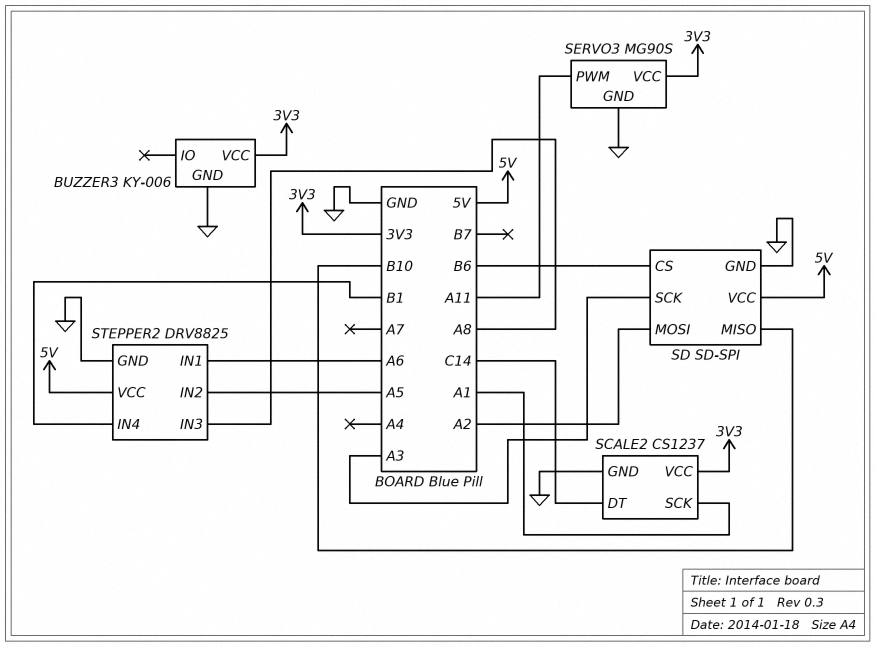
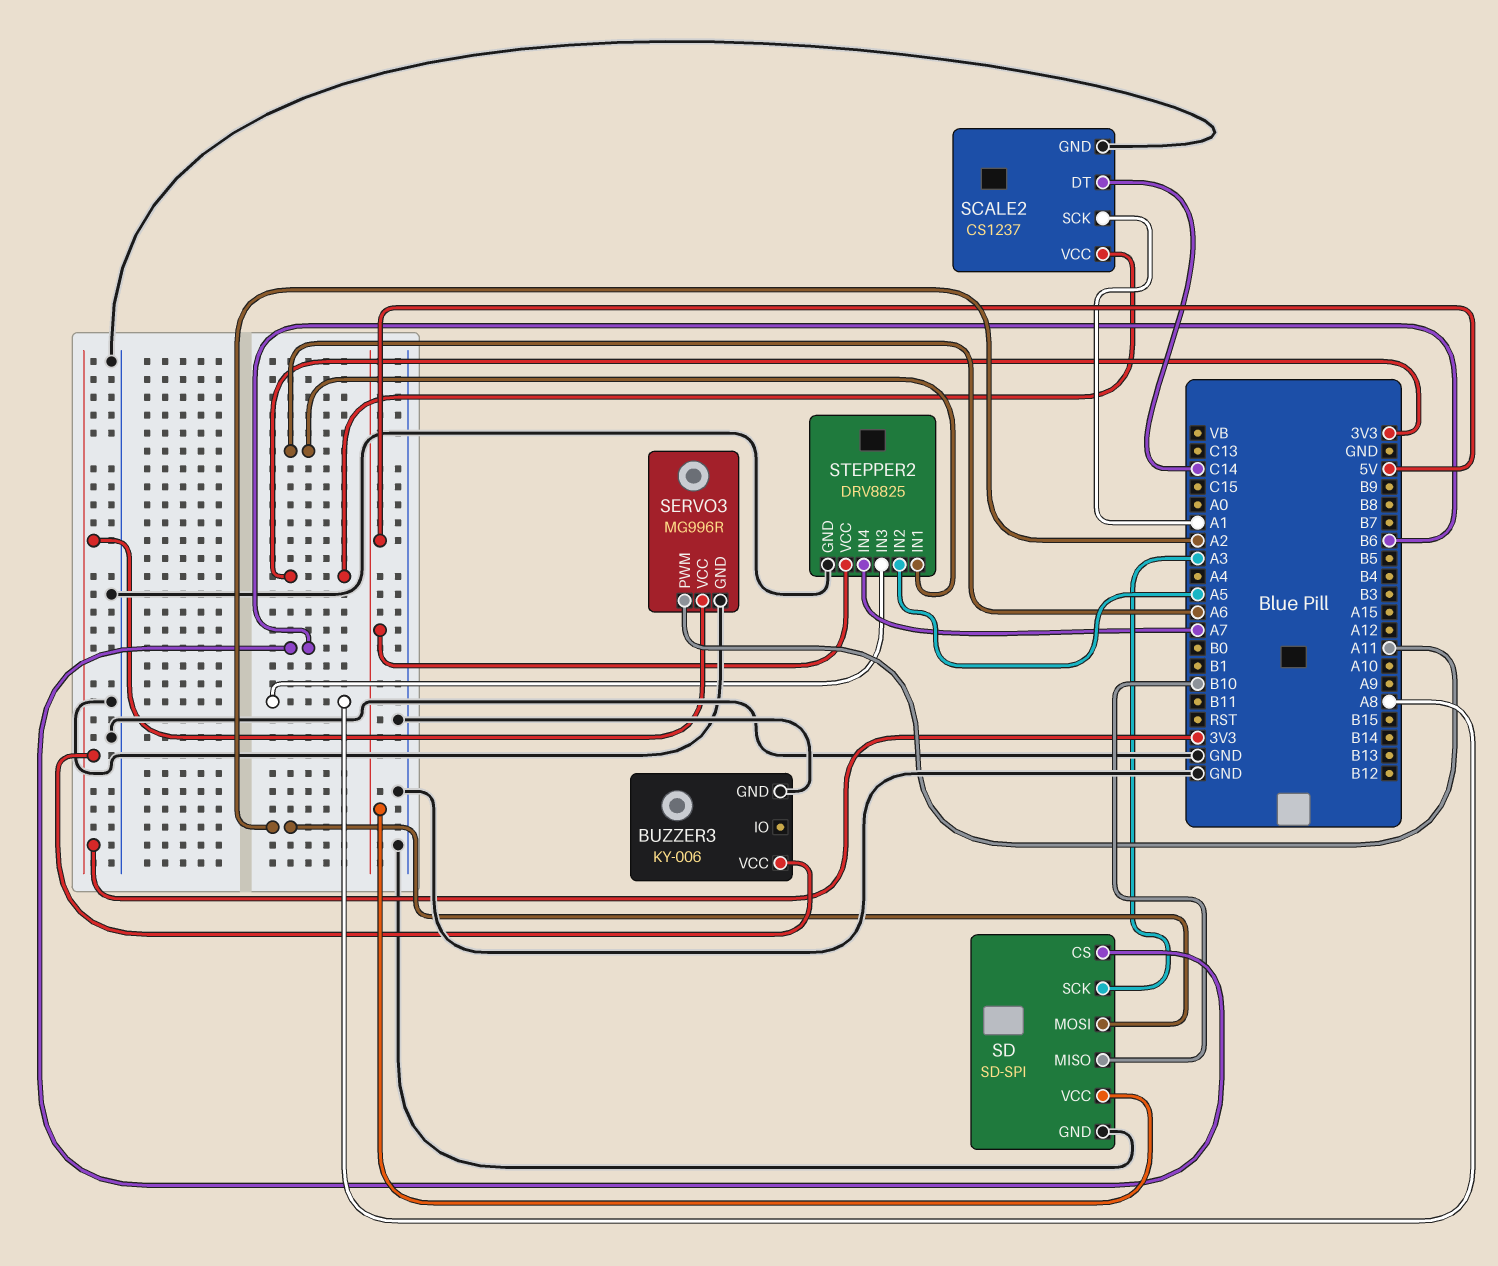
SERVO3: MG90S -> MG996R
STEPPER2 pin IN4: B1 -> A7

